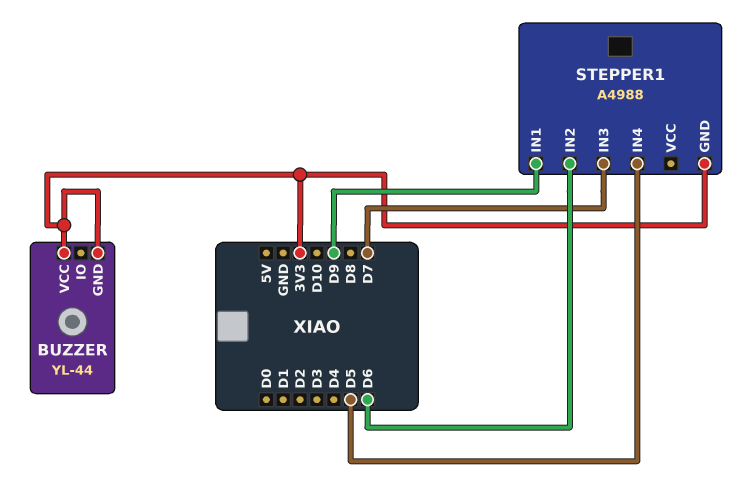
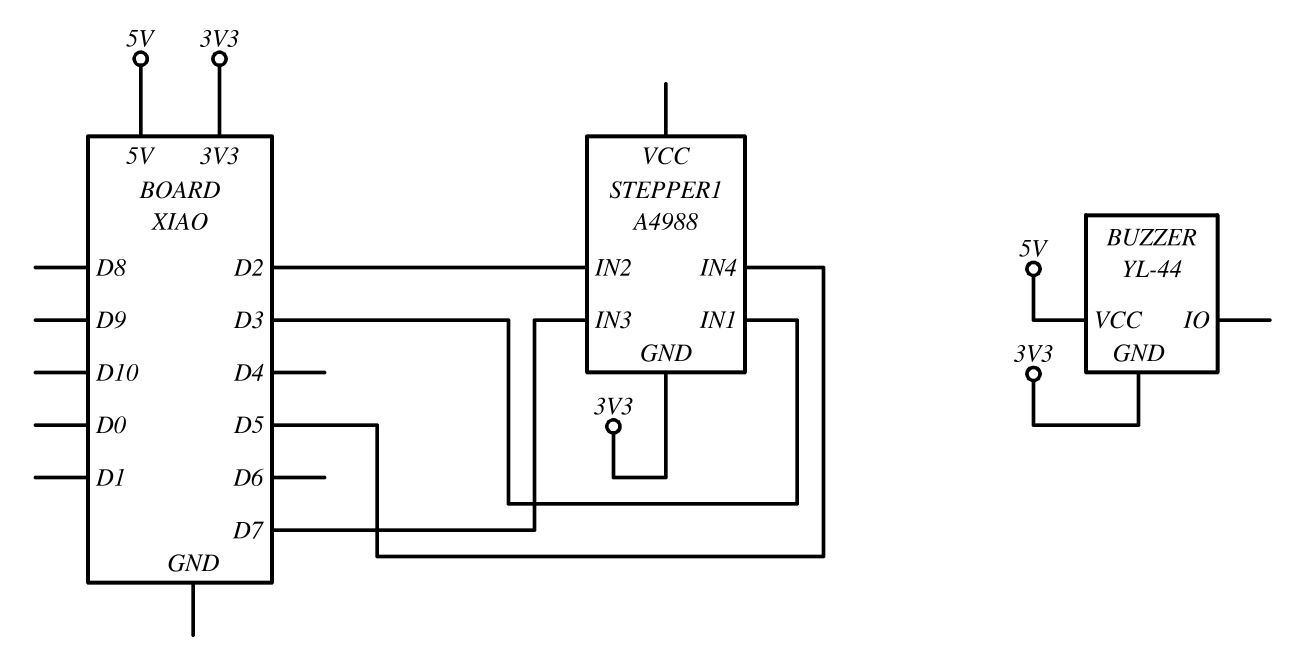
BUZZER pin VCC: 3V3 -> 5V
STEPPER1 pin IN1: D9 -> D3
STEPPER1 pin IN2: D6 -> D2

